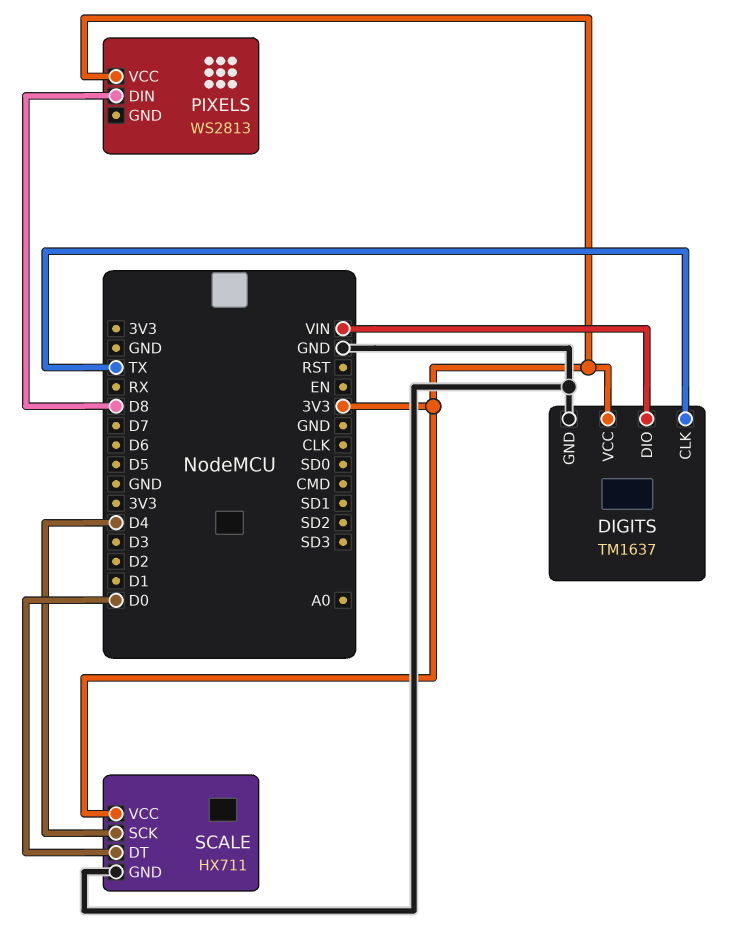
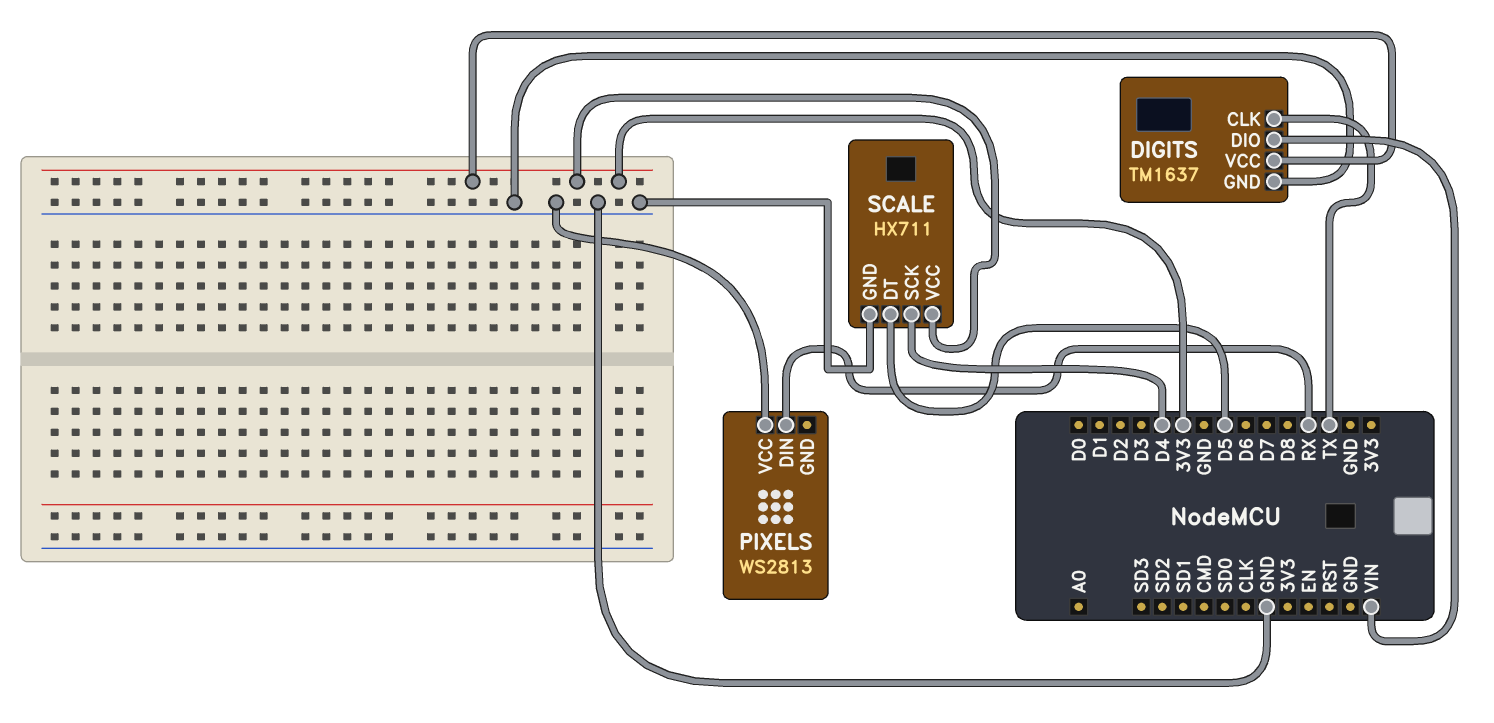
PIXELS pin DIN: D8 -> RX
PIXELS pin VCC: 3V3 -> GND
SCALE pin DT: D0 -> D5

